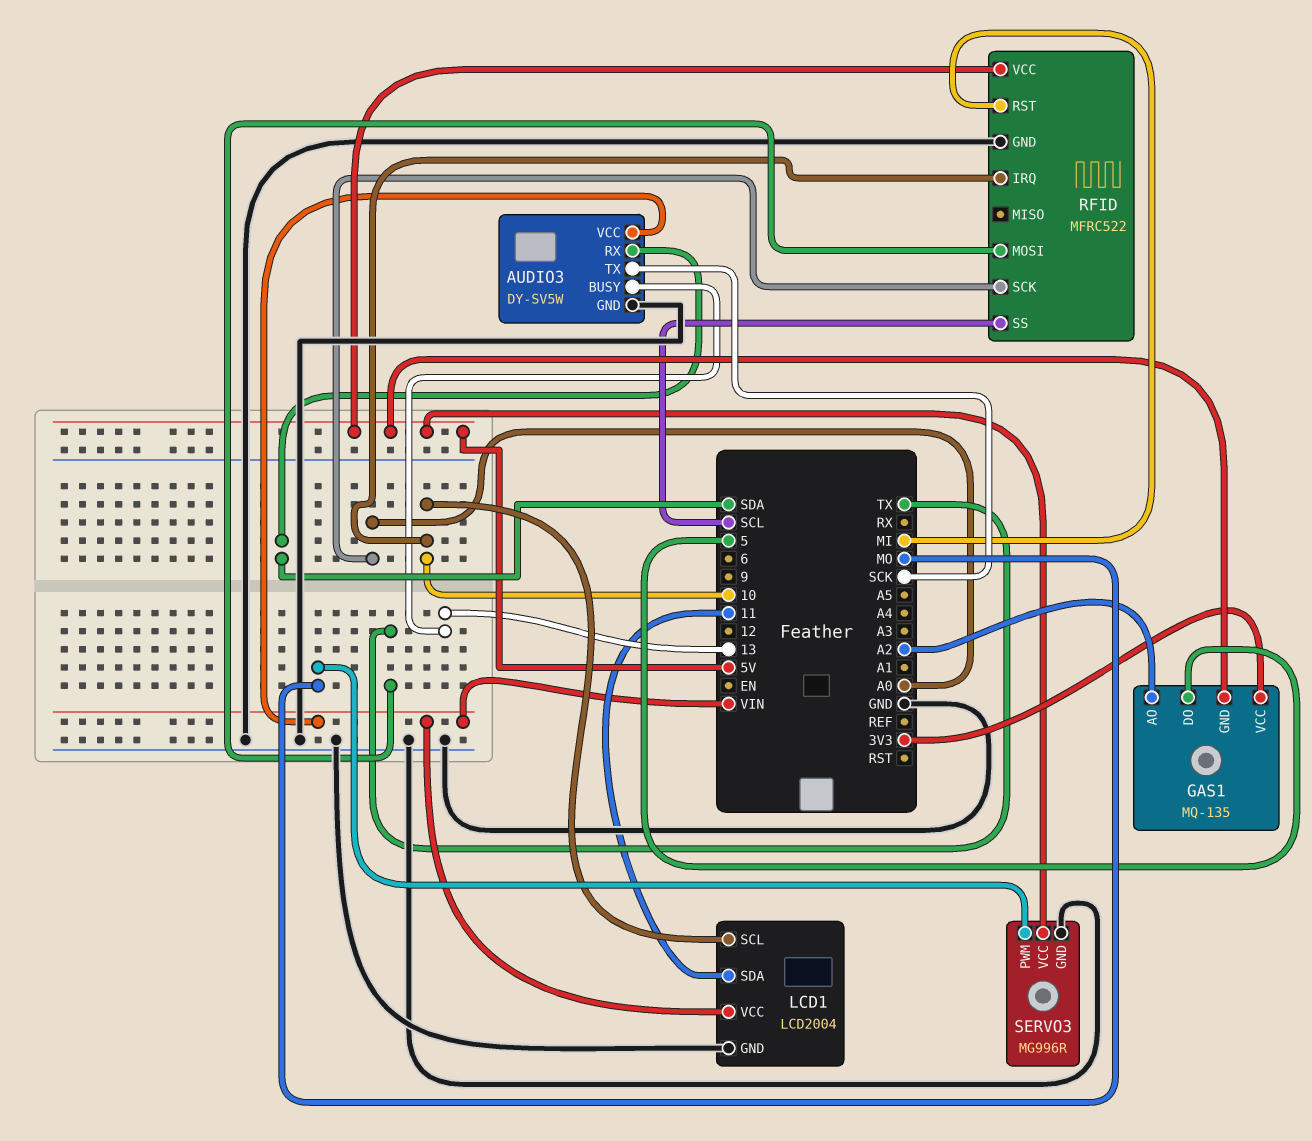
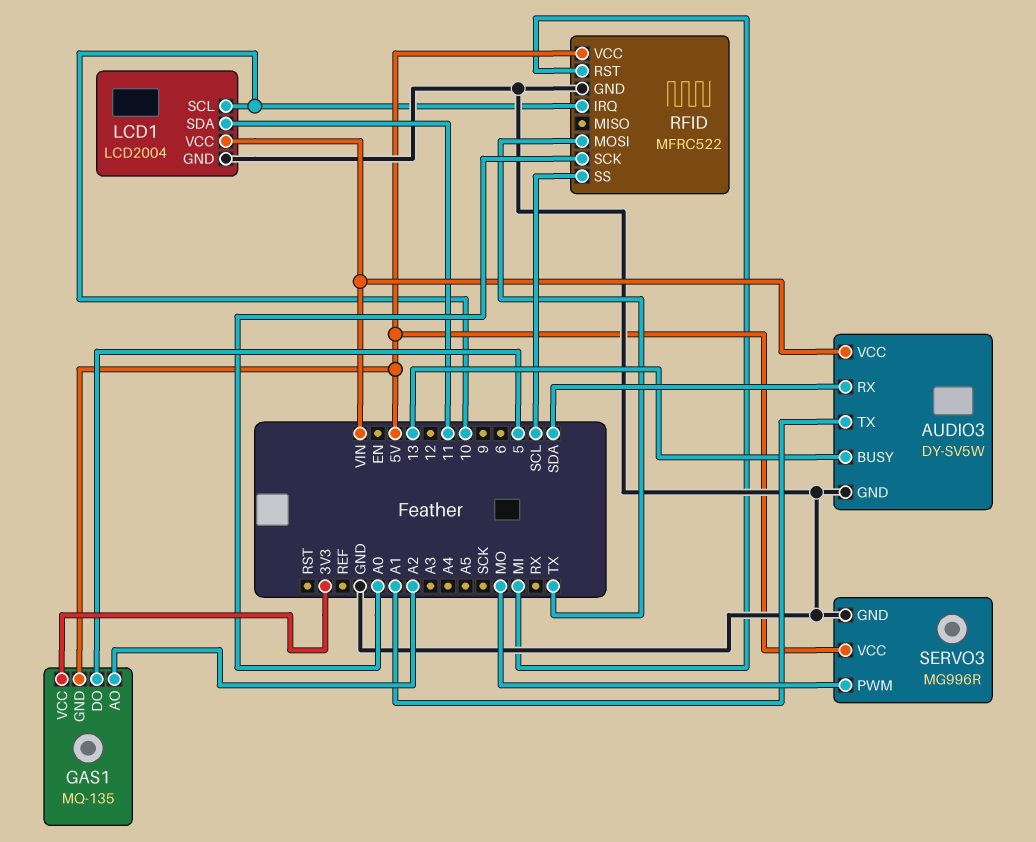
AUDIO3 pin TX: SCK -> A1

